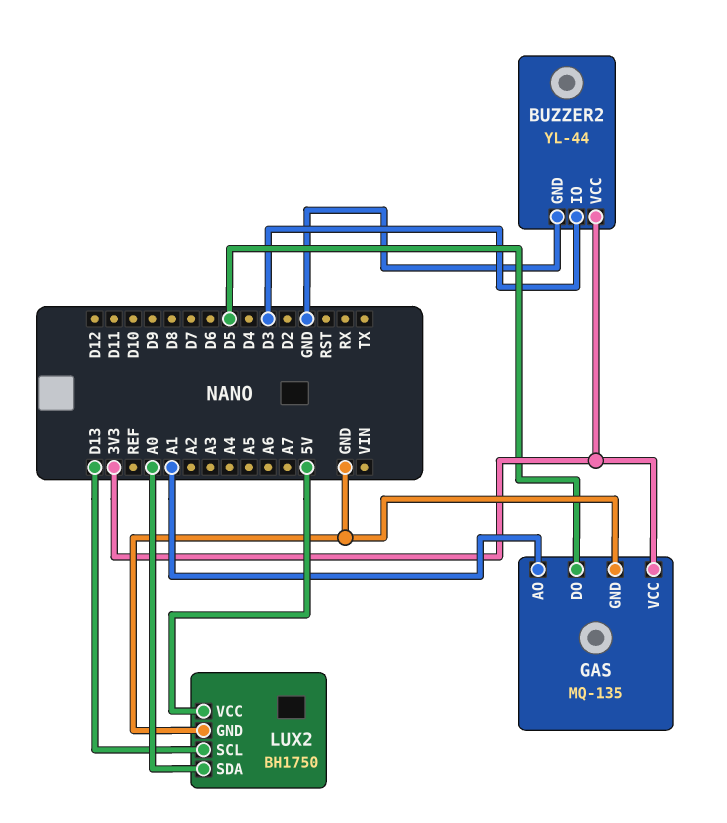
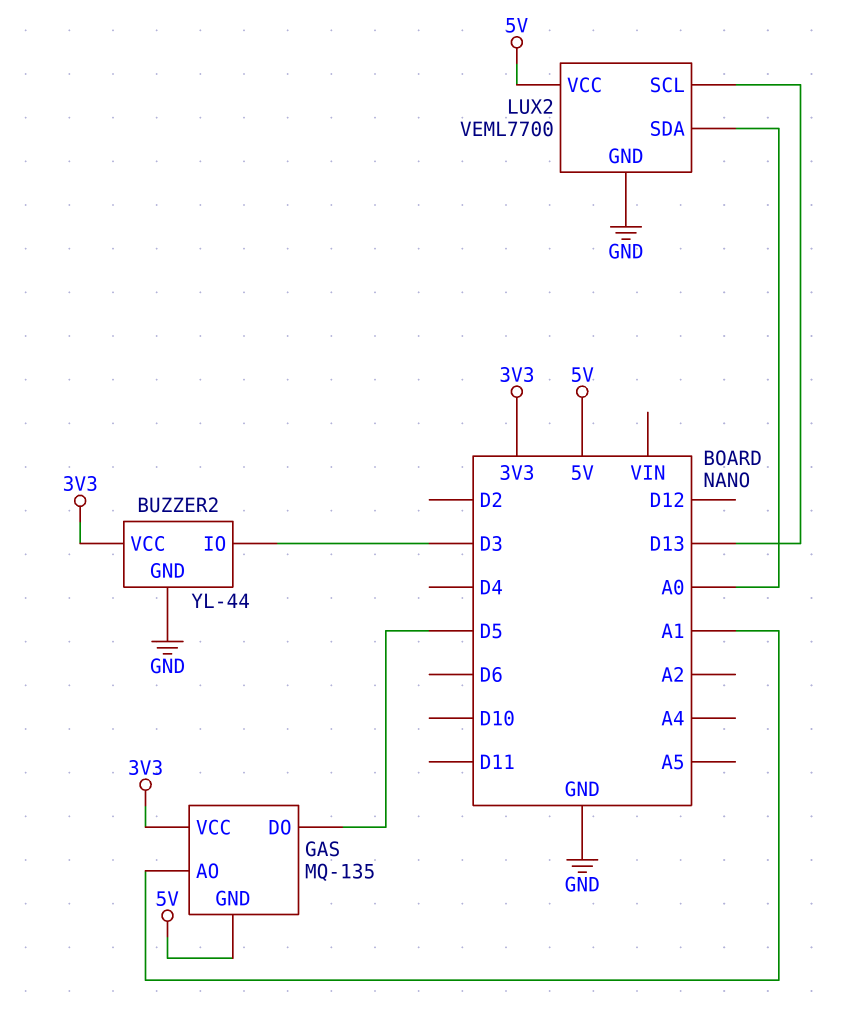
GAS pin GND: GND -> 5V
LUX2: BH1750 -> VEML7700

